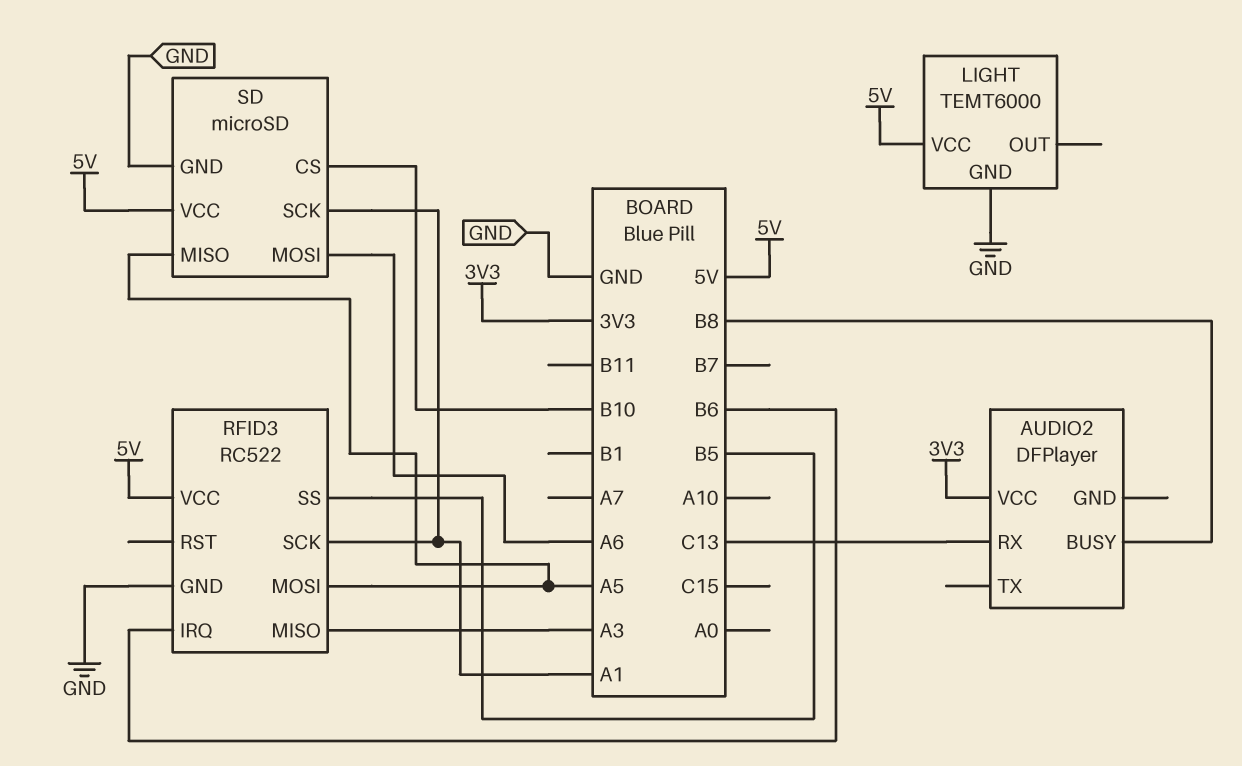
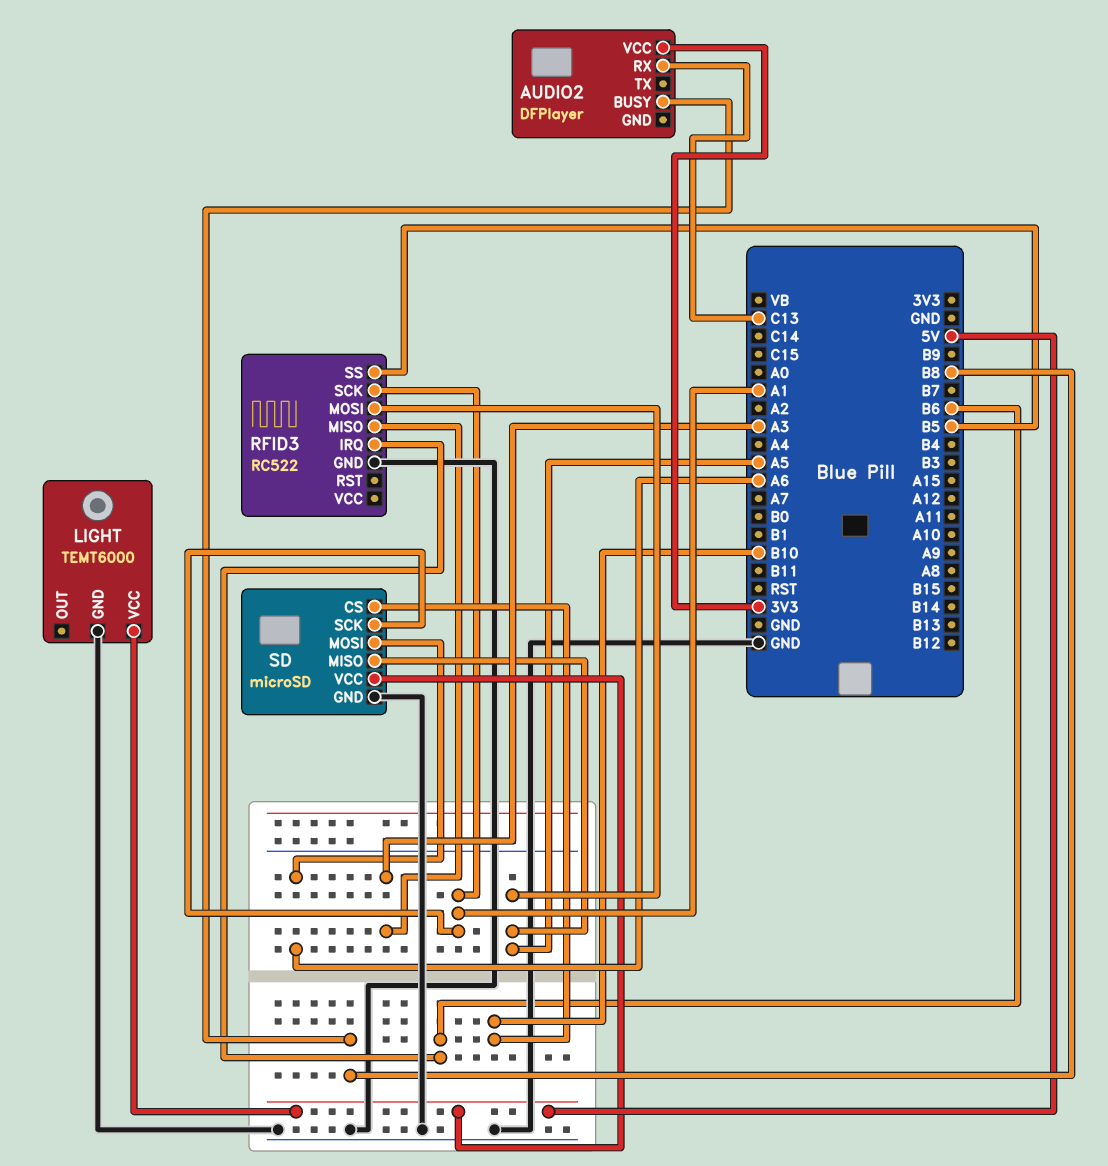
RFID3 pin VCC: 5V -> none

